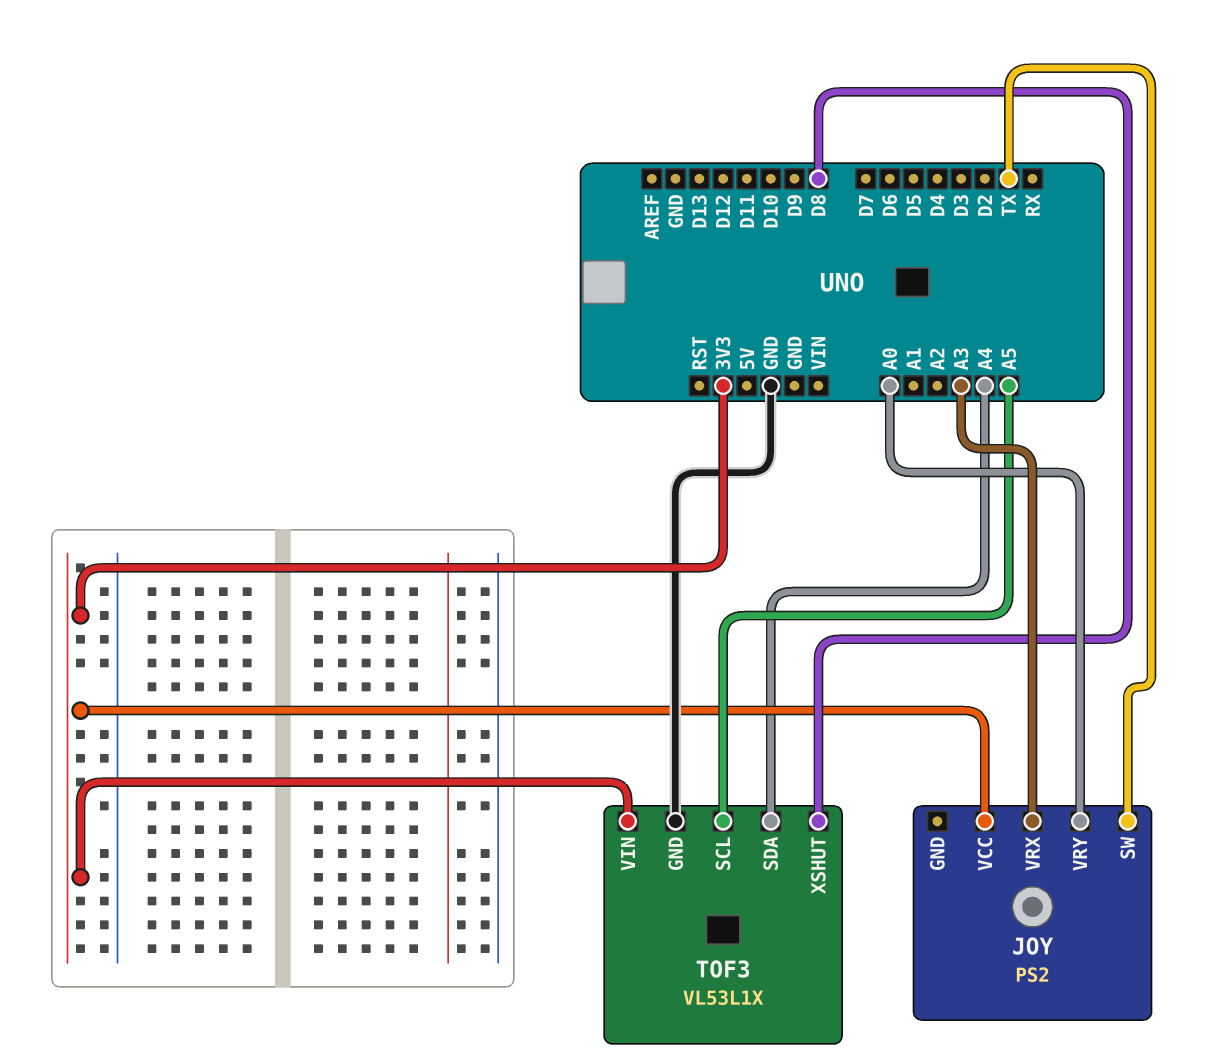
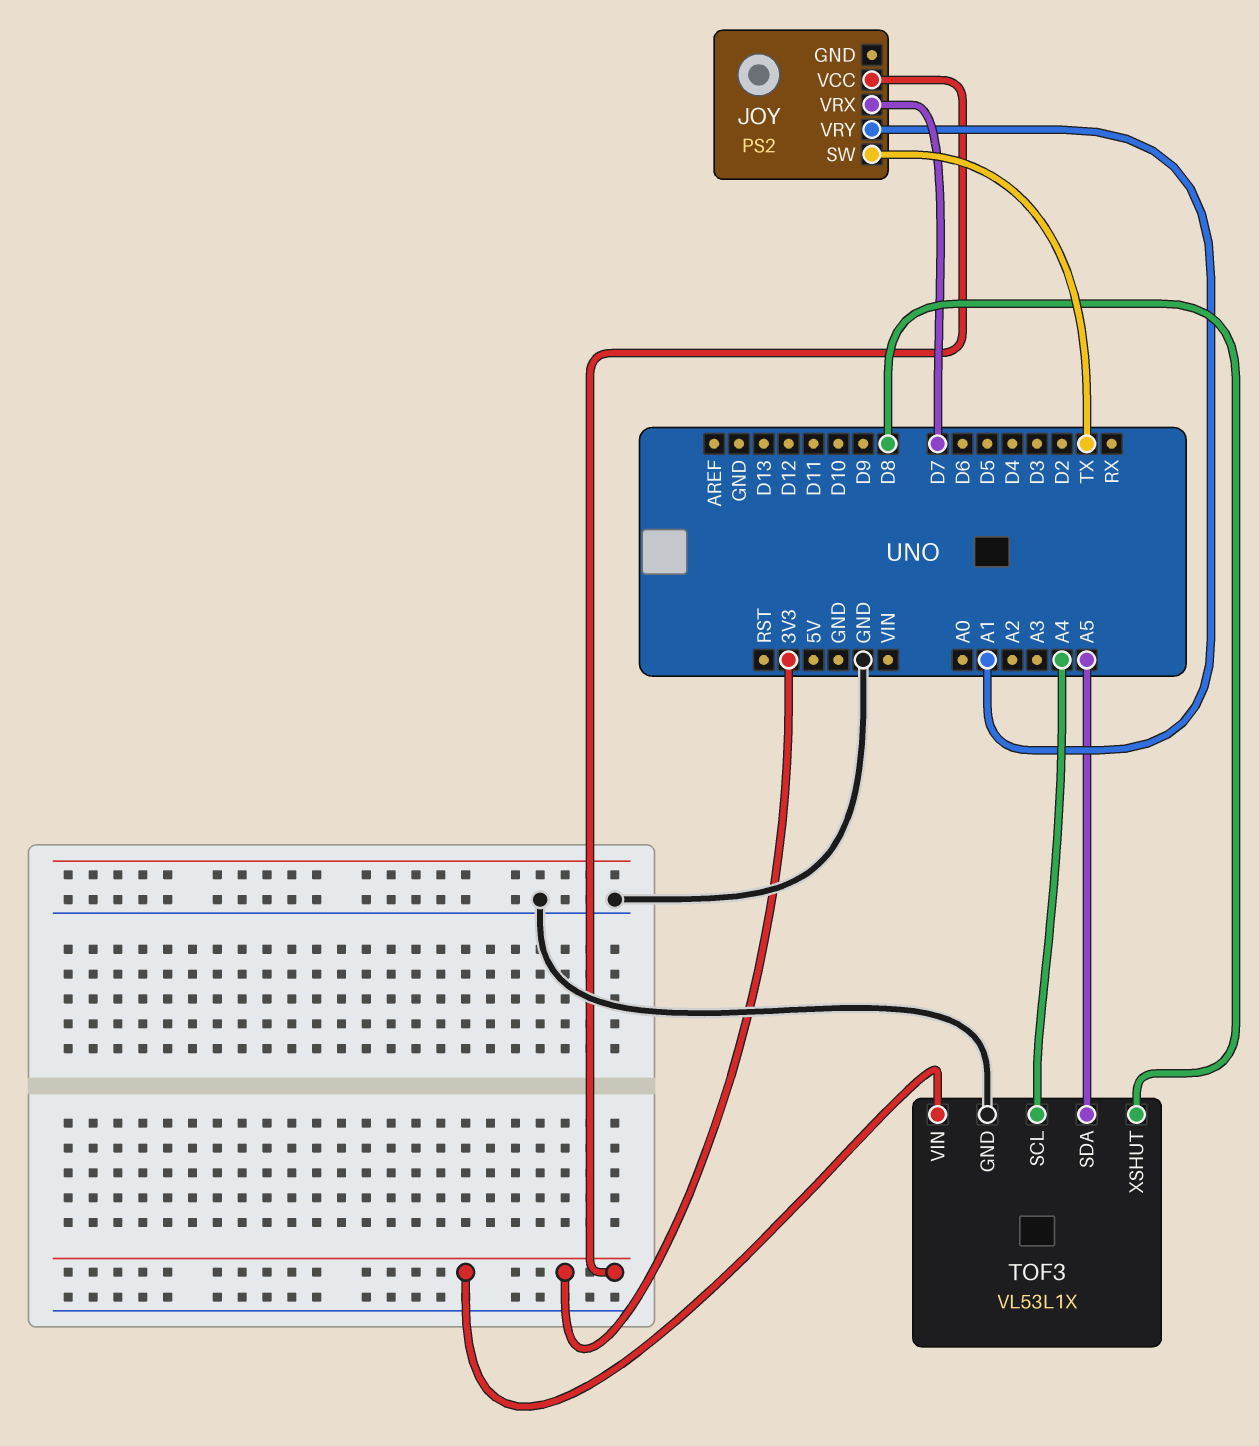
JOY pin VRX: A3 -> D7
JOY pin VRY: A0 -> A1
TOF3 pin SCL: A5 -> A4
TOF3 pin SDA: A4 -> A5

